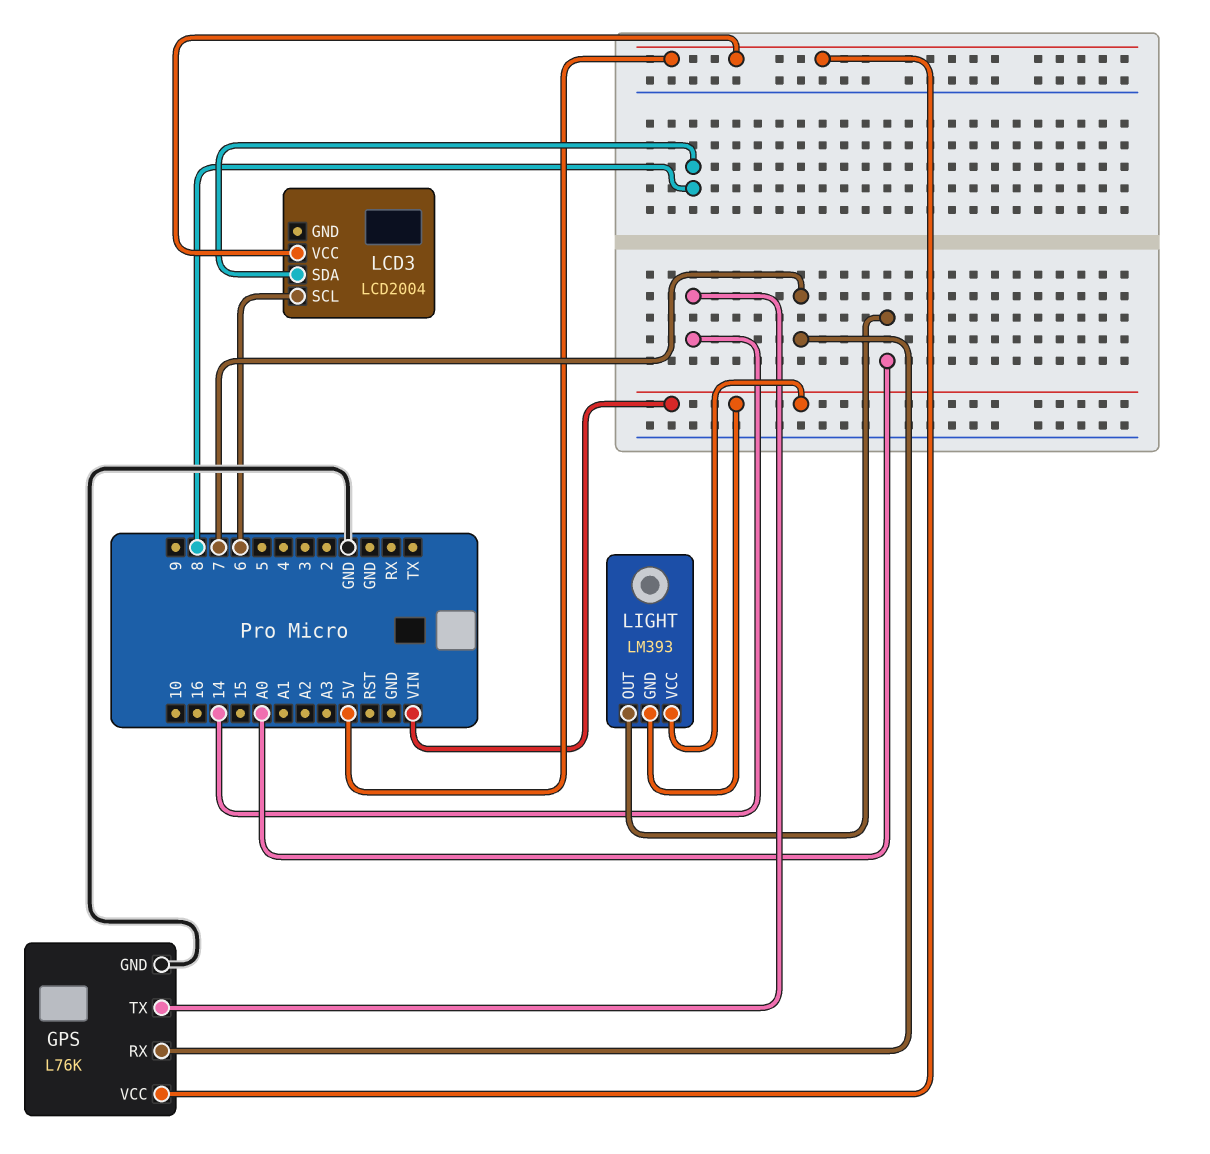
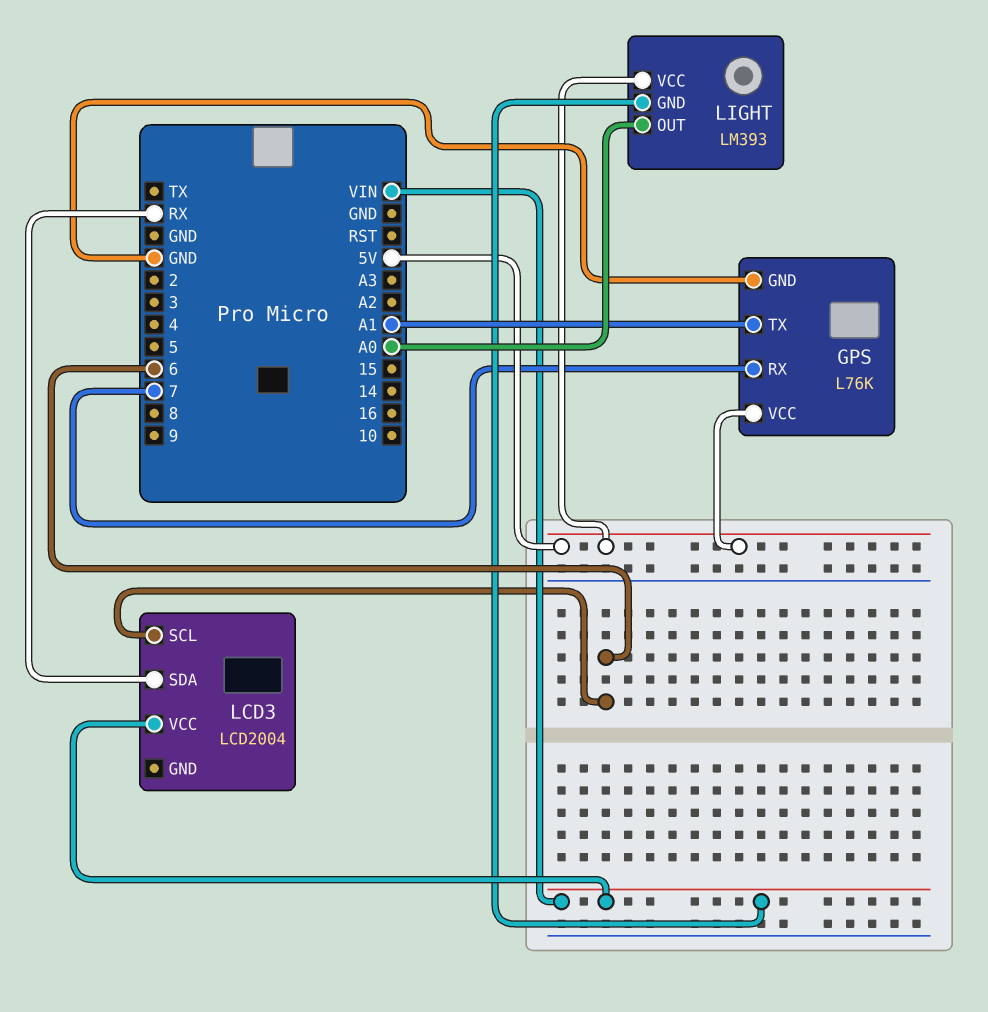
GPS pin TX: 14 -> A1
LCD3 pin SDA: 8 -> RX
LCD3 pin VCC: 5V -> VIN
LIGHT pin VCC: VIN -> 5V

